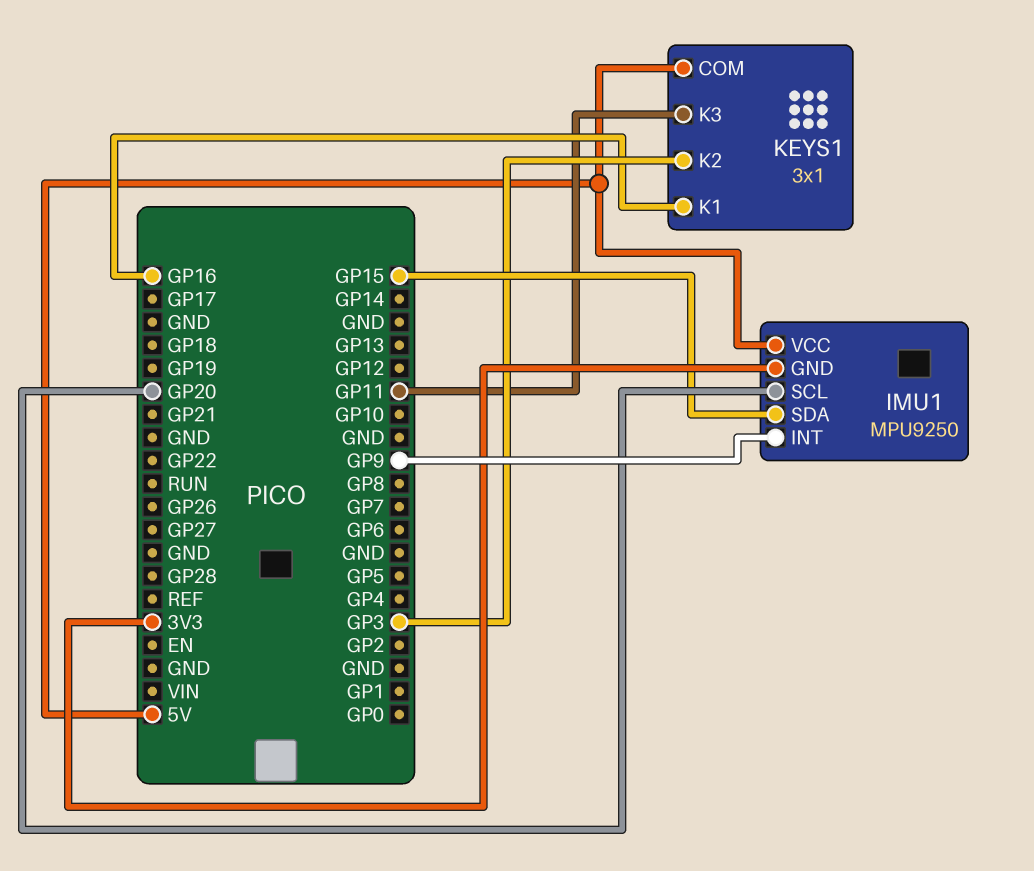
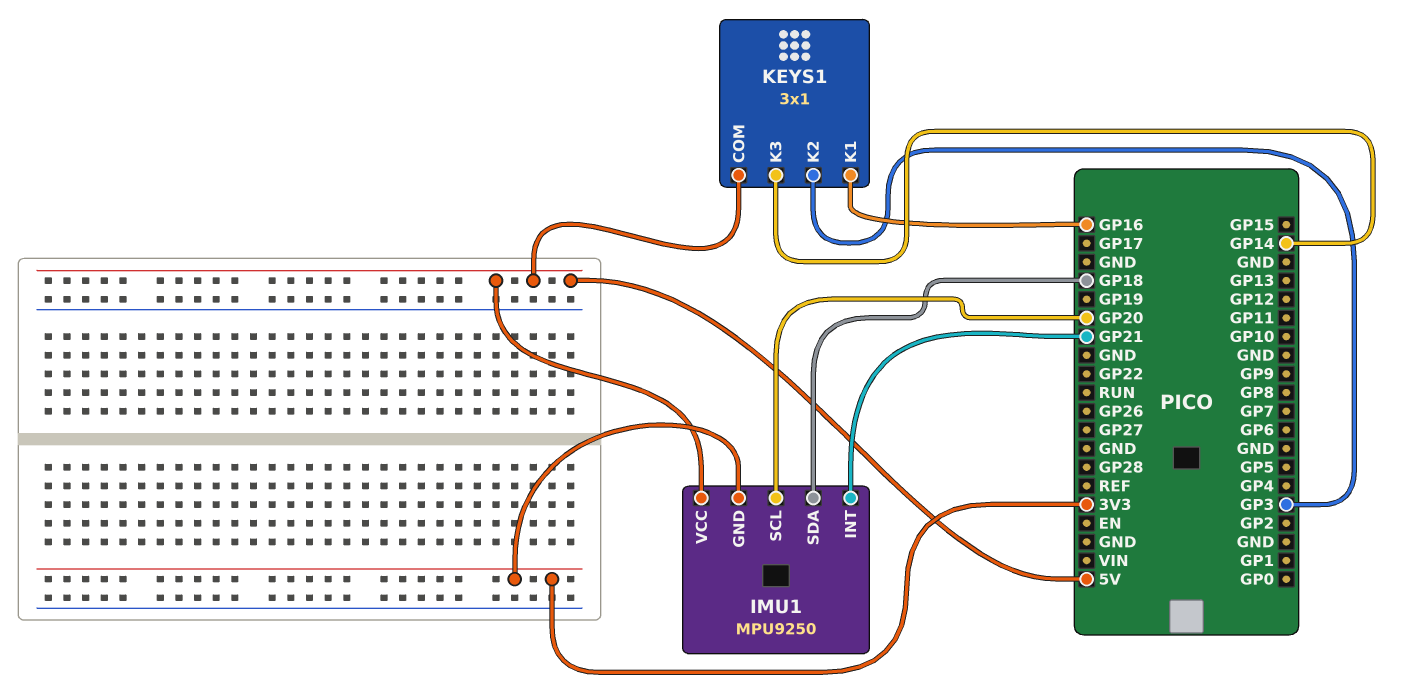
IMU1 pin INT: GP9 -> GP21
IMU1 pin SDA: GP15 -> GP18
KEYS1 pin K3: GP11 -> GP14

